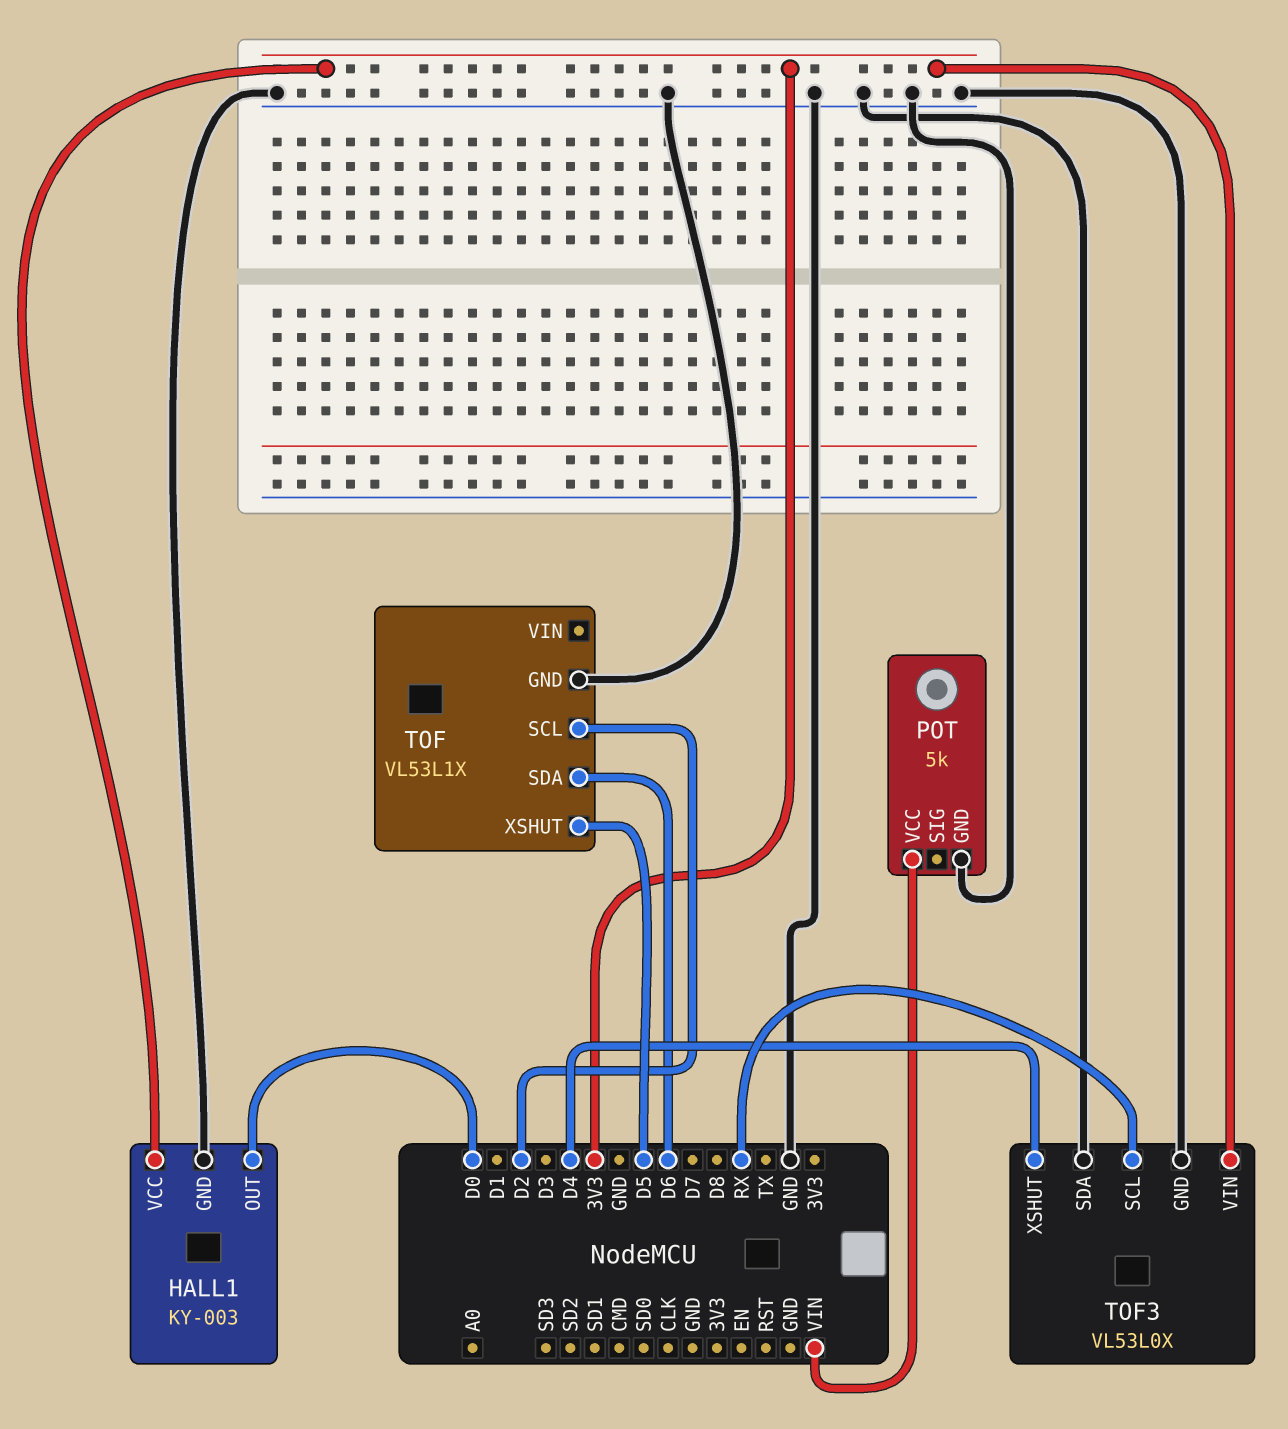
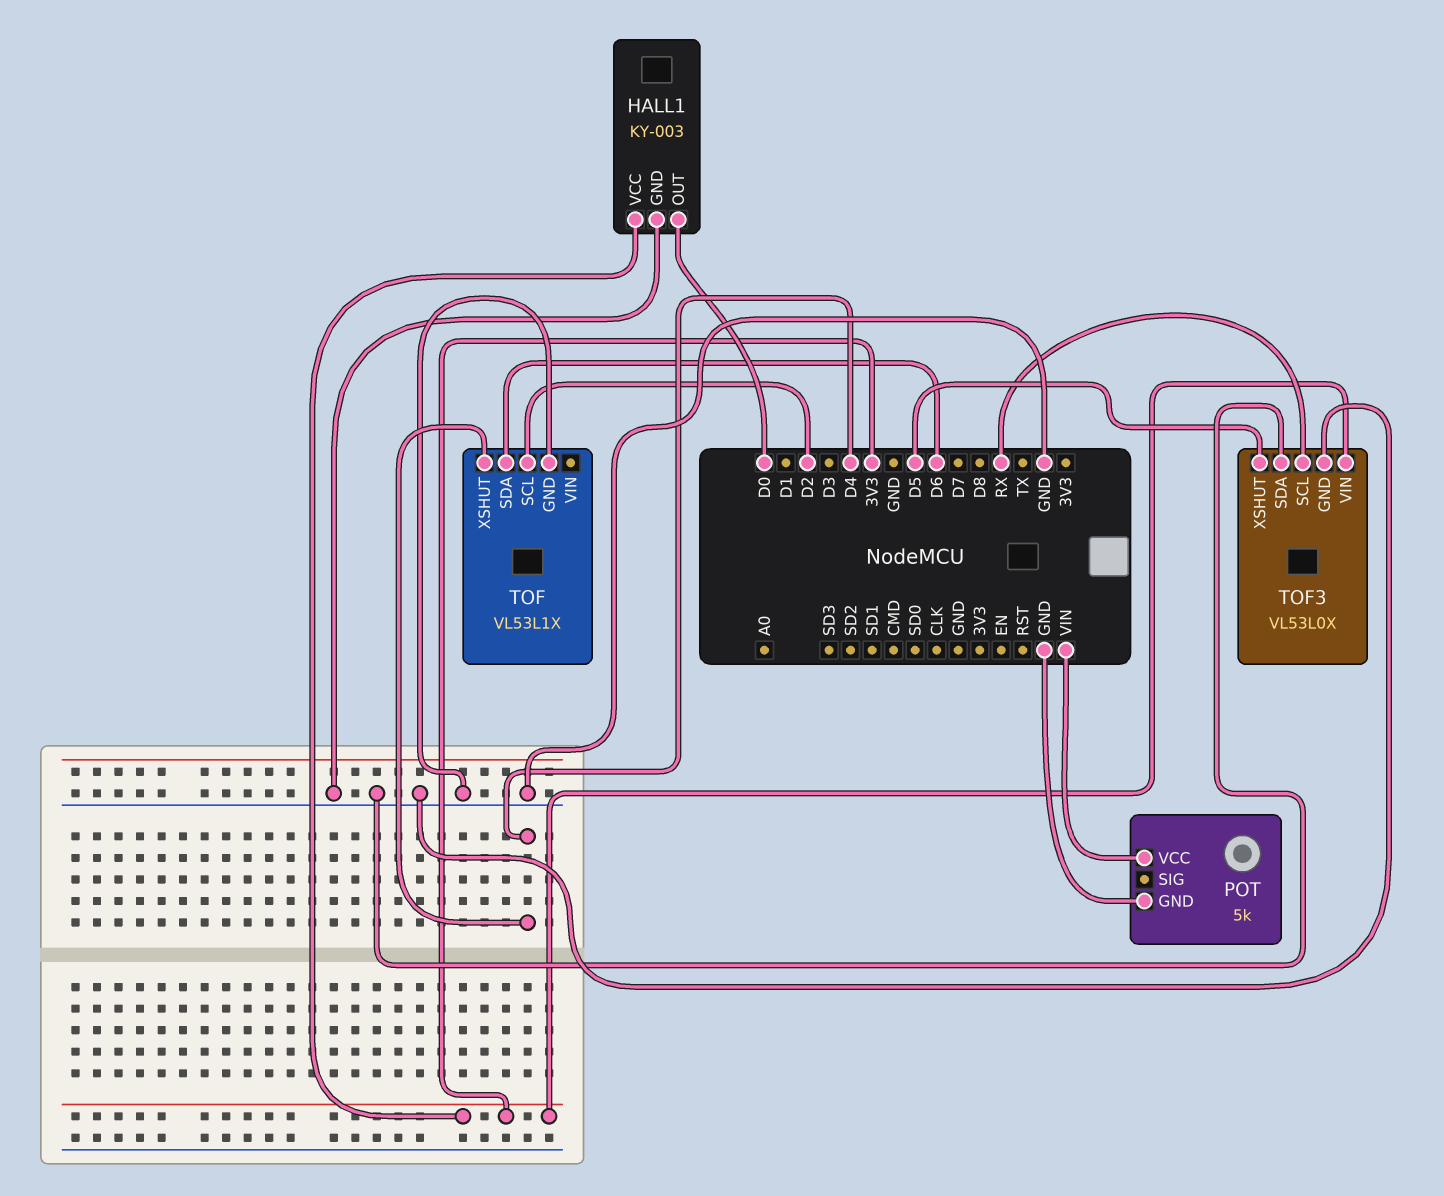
TOF pin XSHUT: D5 -> D4
TOF3 pin XSHUT: D4 -> D5

